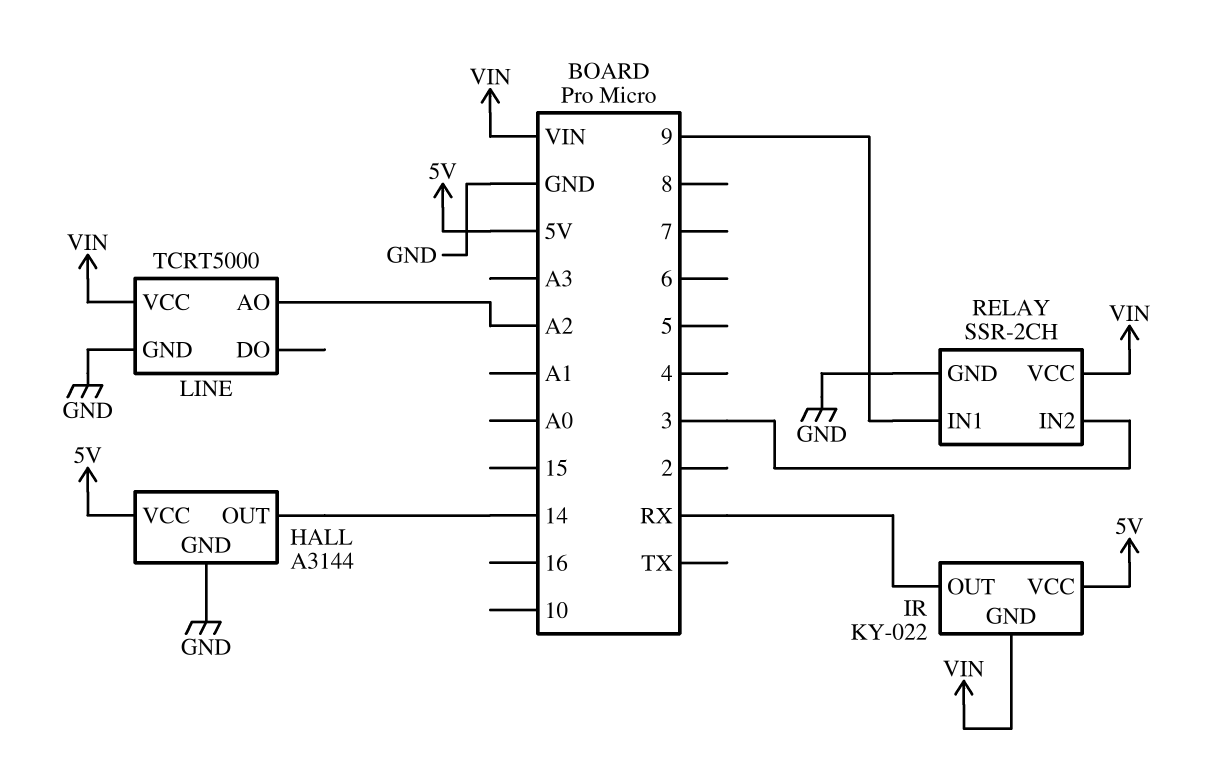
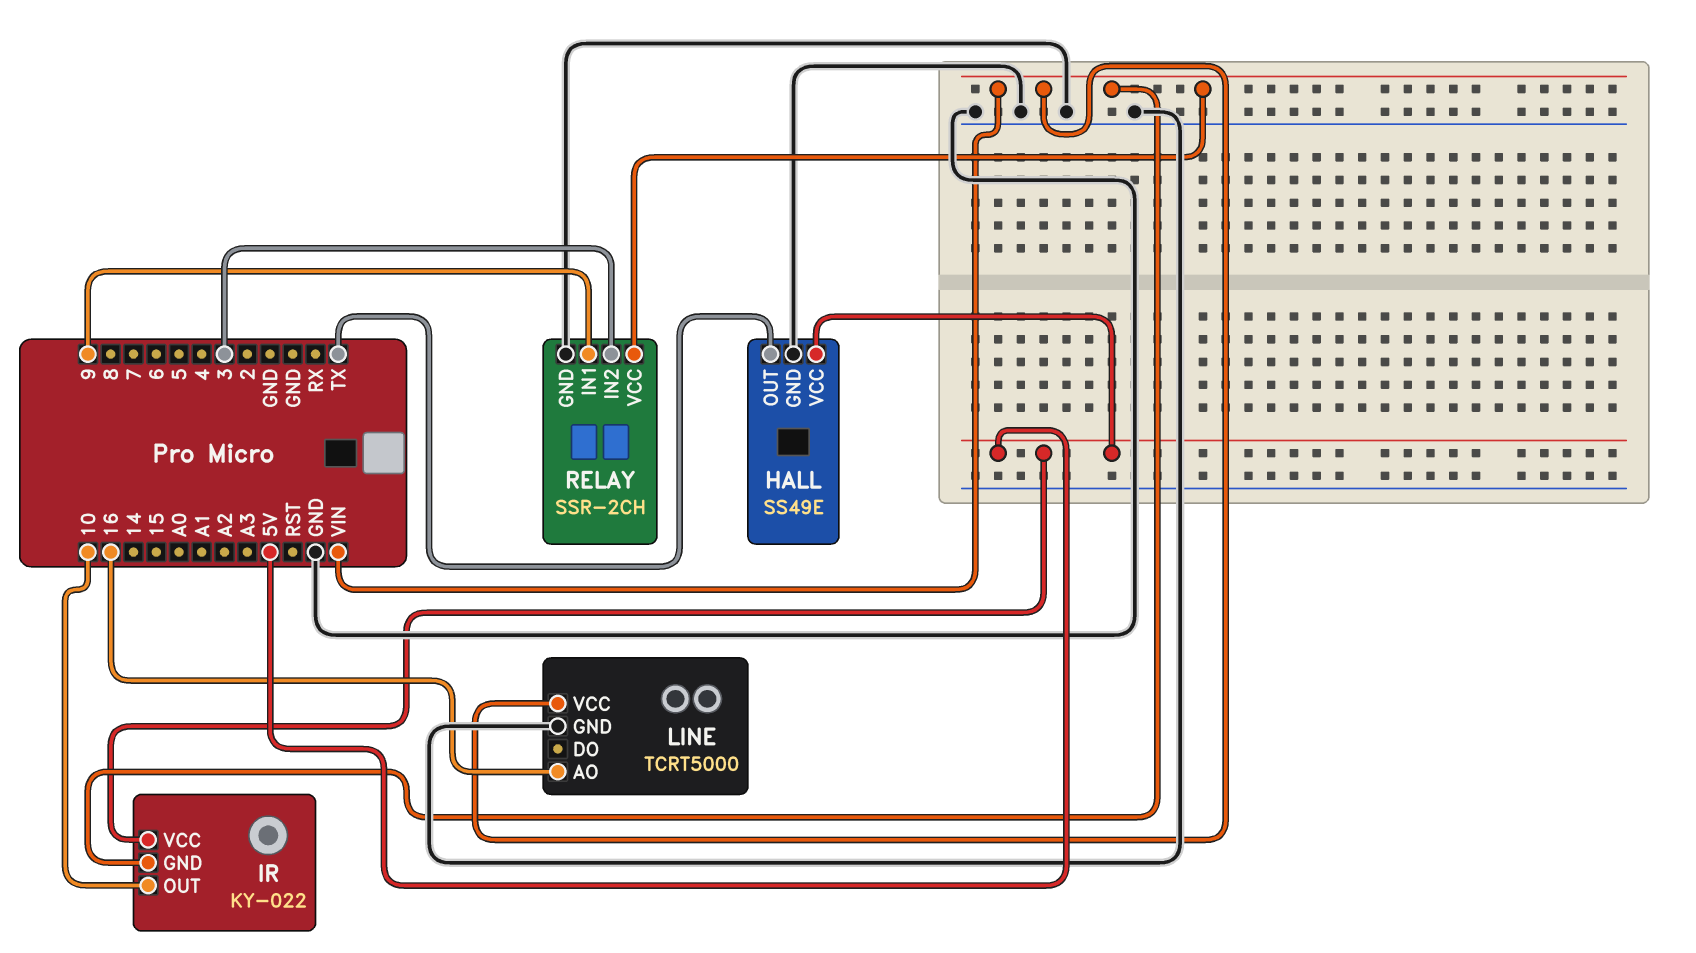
HALL: A3144 -> SS49E
HALL pin OUT: 14 -> TX
IR pin OUT: RX -> 10
LINE pin AO: A2 -> 16

